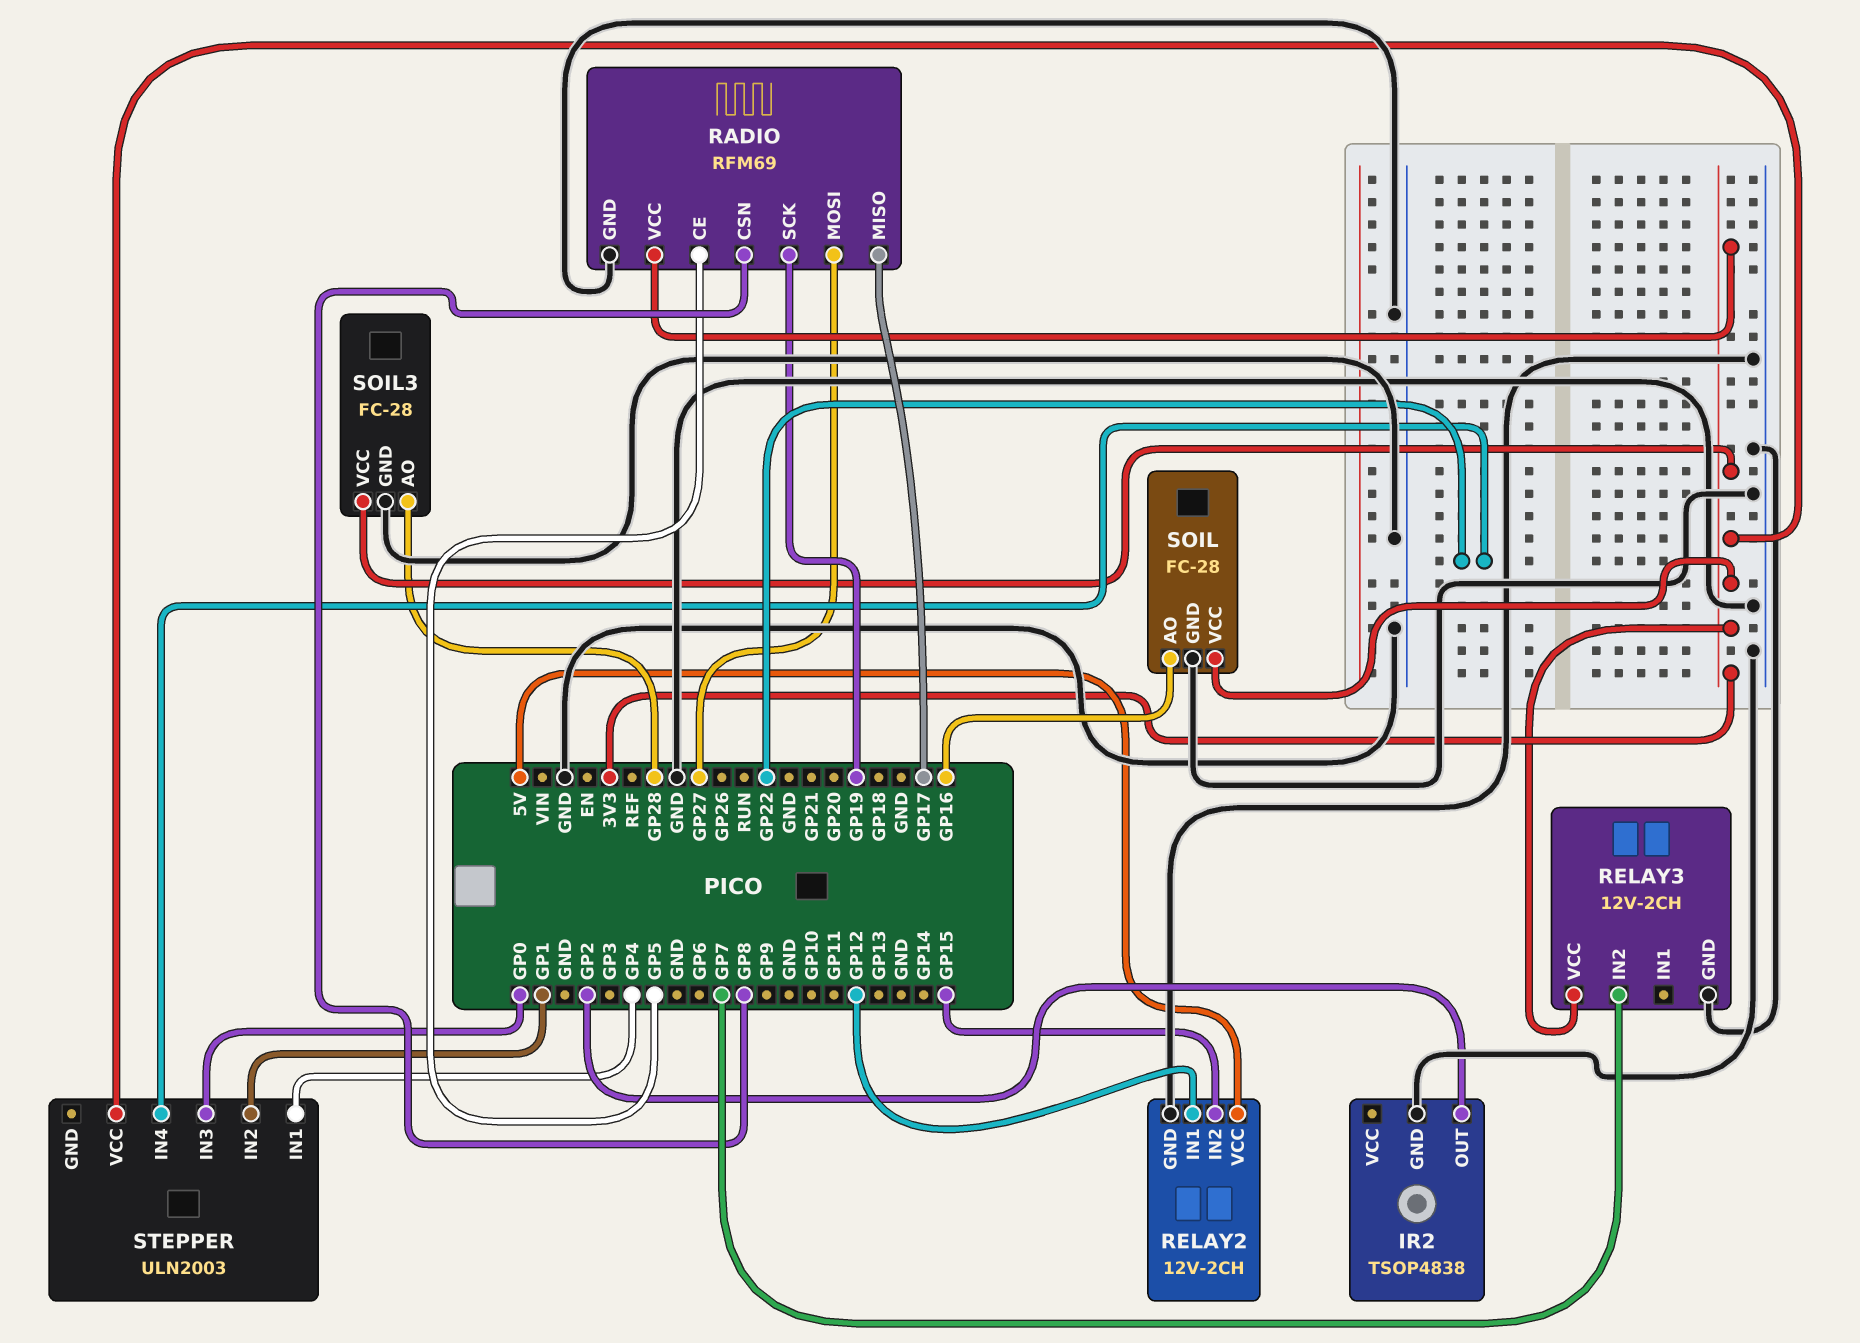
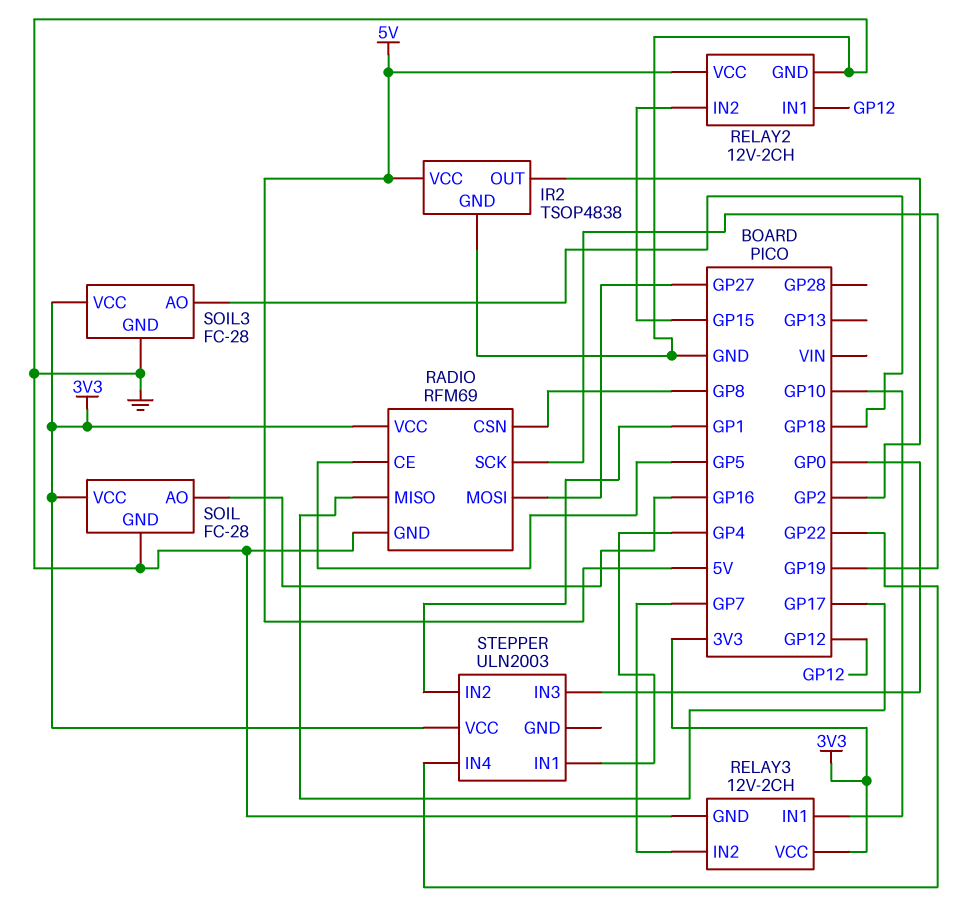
IR2 pin VCC: none -> 5V
RELAY3 pin IN1: none -> GP10
SOIL3 pin AO: GP28 -> GP18

